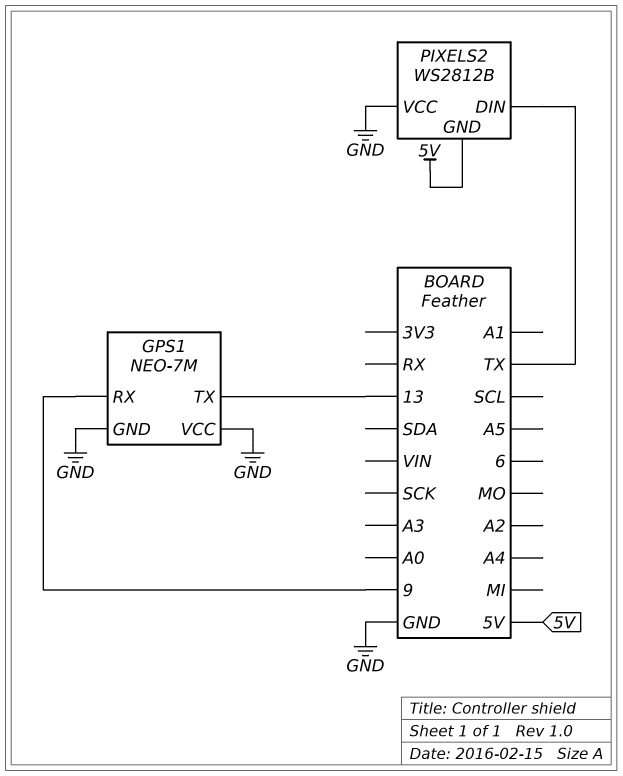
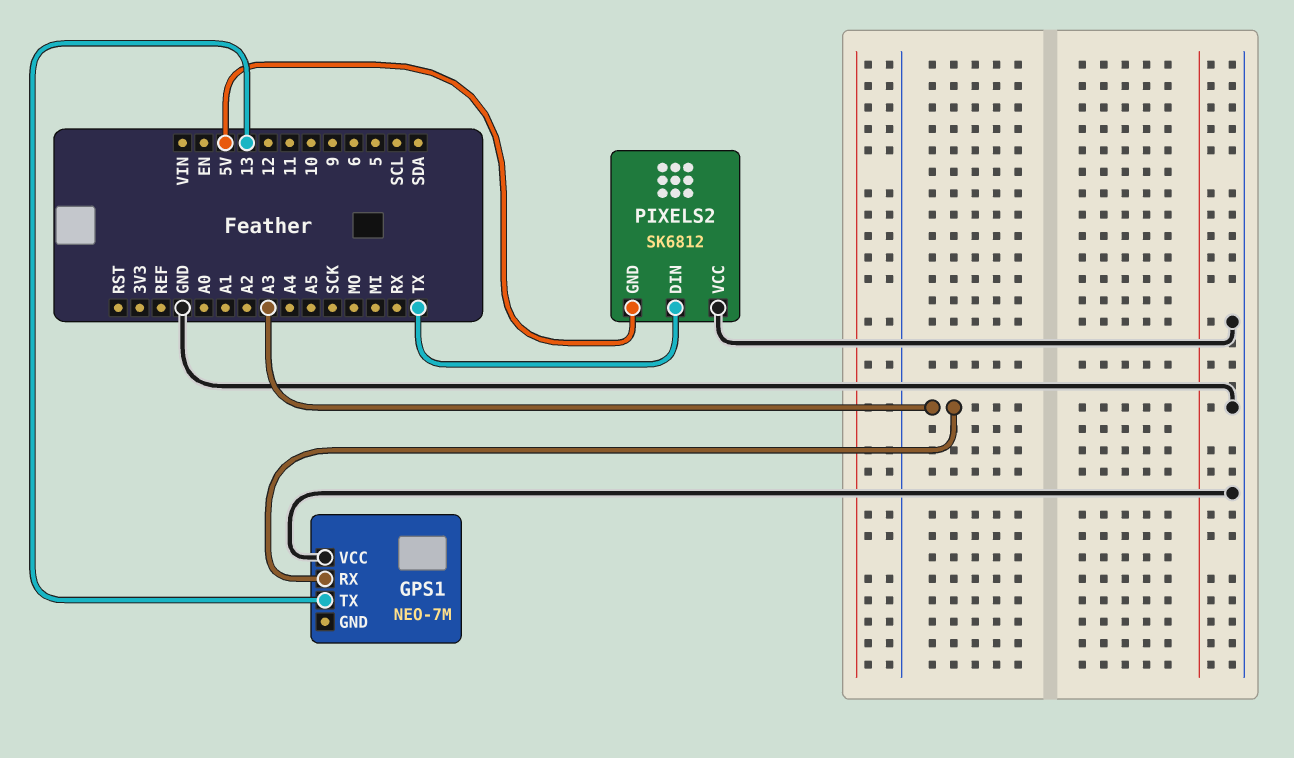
GPS1 pin GND: GND -> none
GPS1 pin RX: 9 -> A3
PIXELS2: WS2812B -> SK6812

